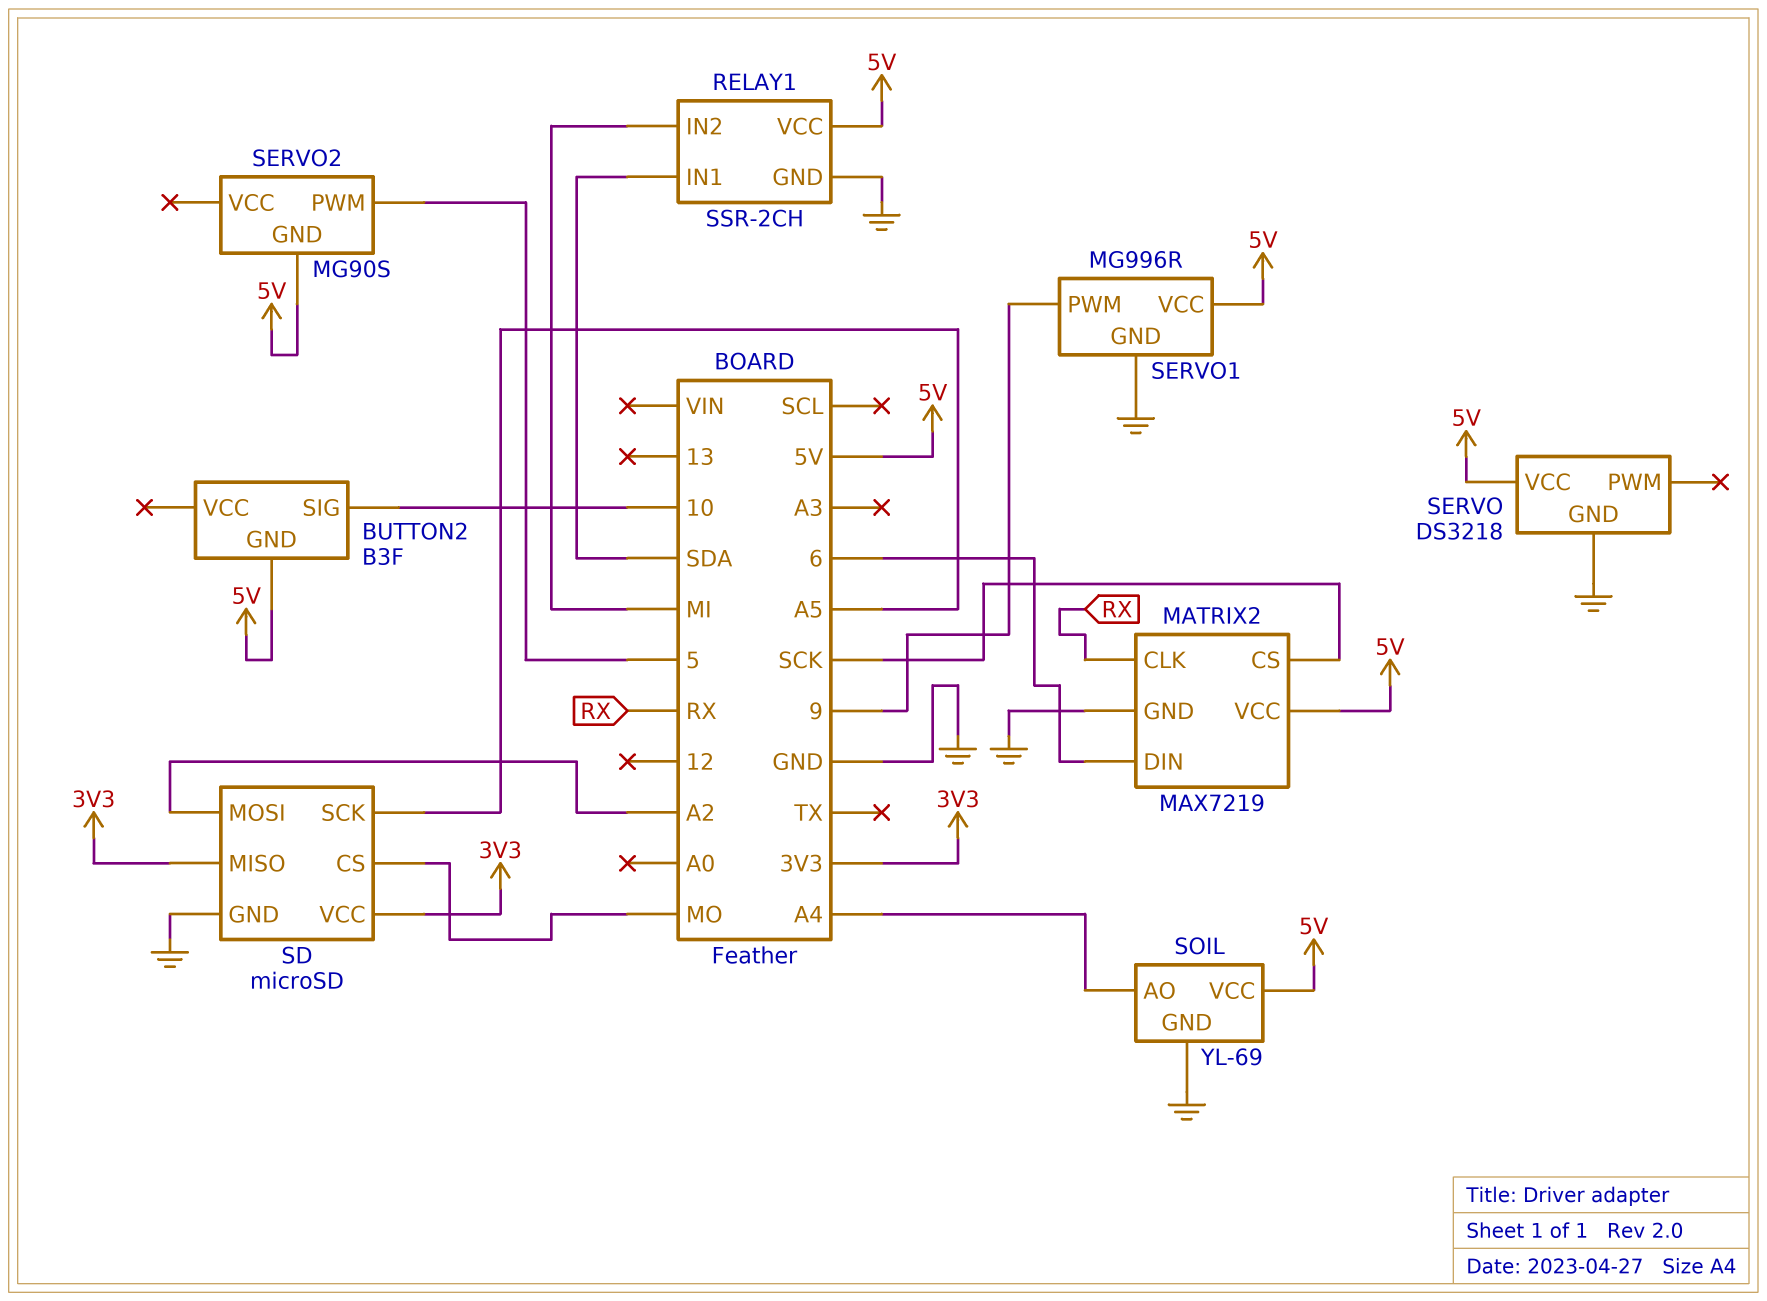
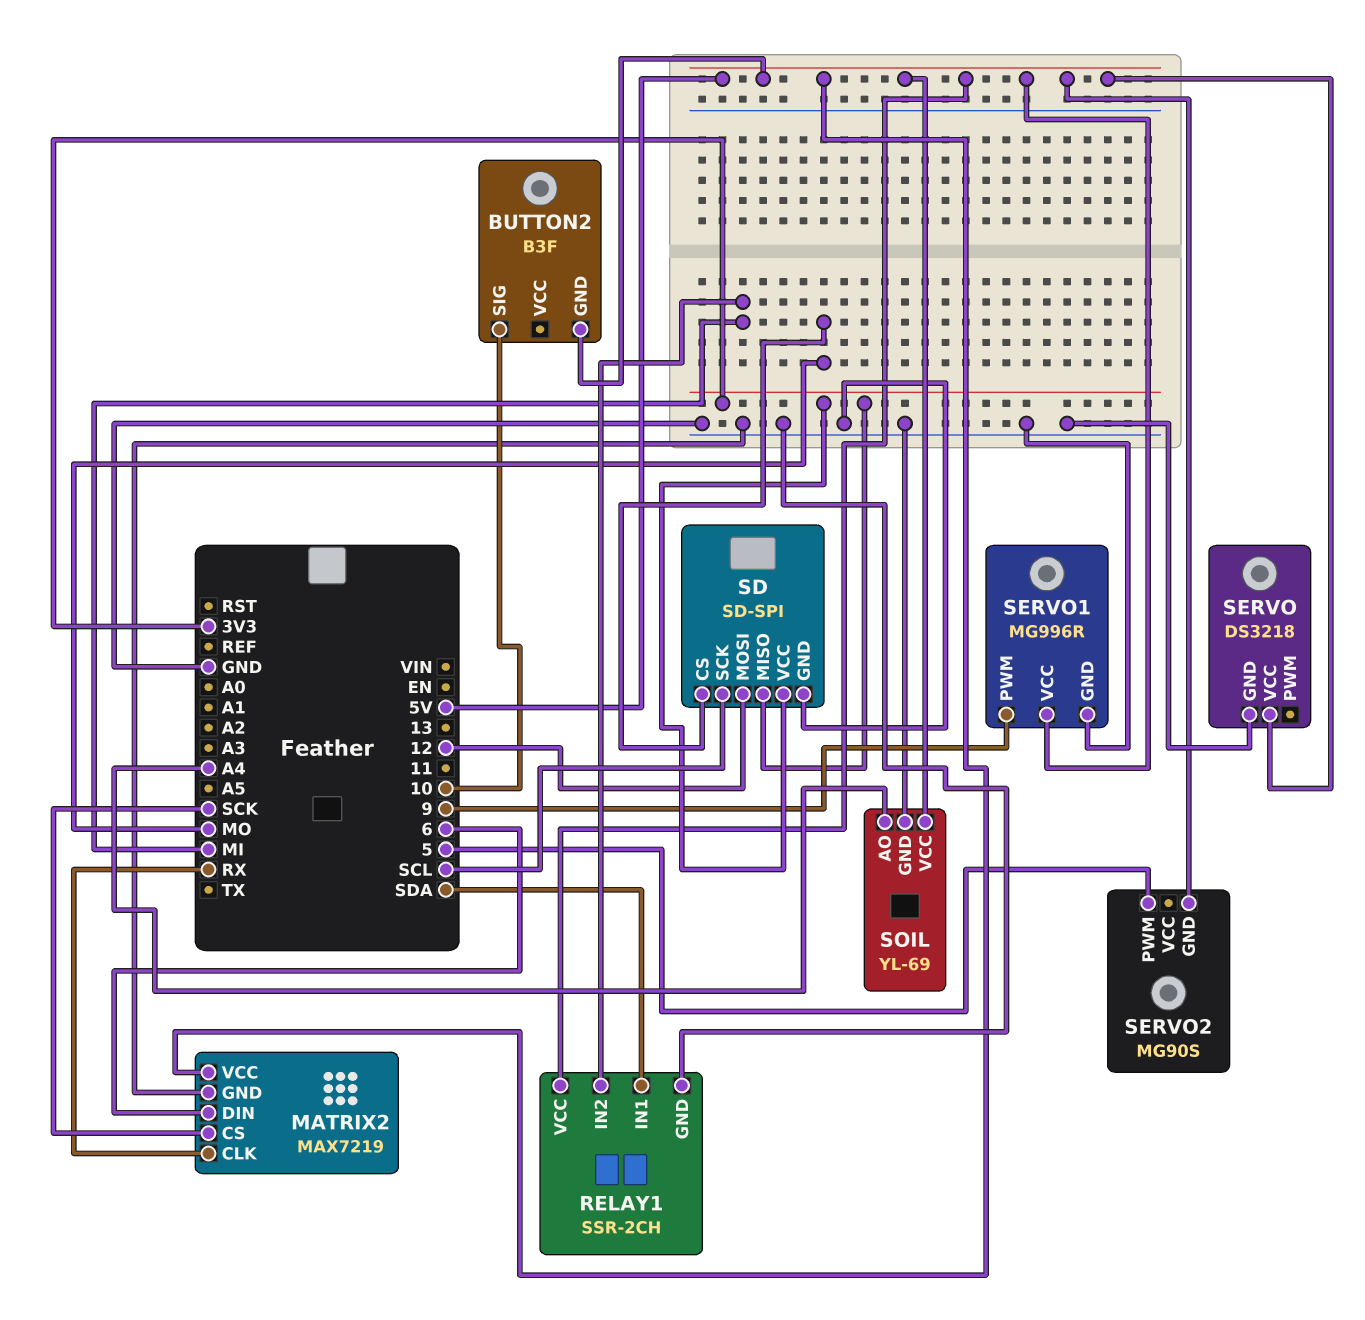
SD: microSD -> SD-SPI
SD pin MOSI: A2 -> 12
SD pin SCK: A5 -> SCL

